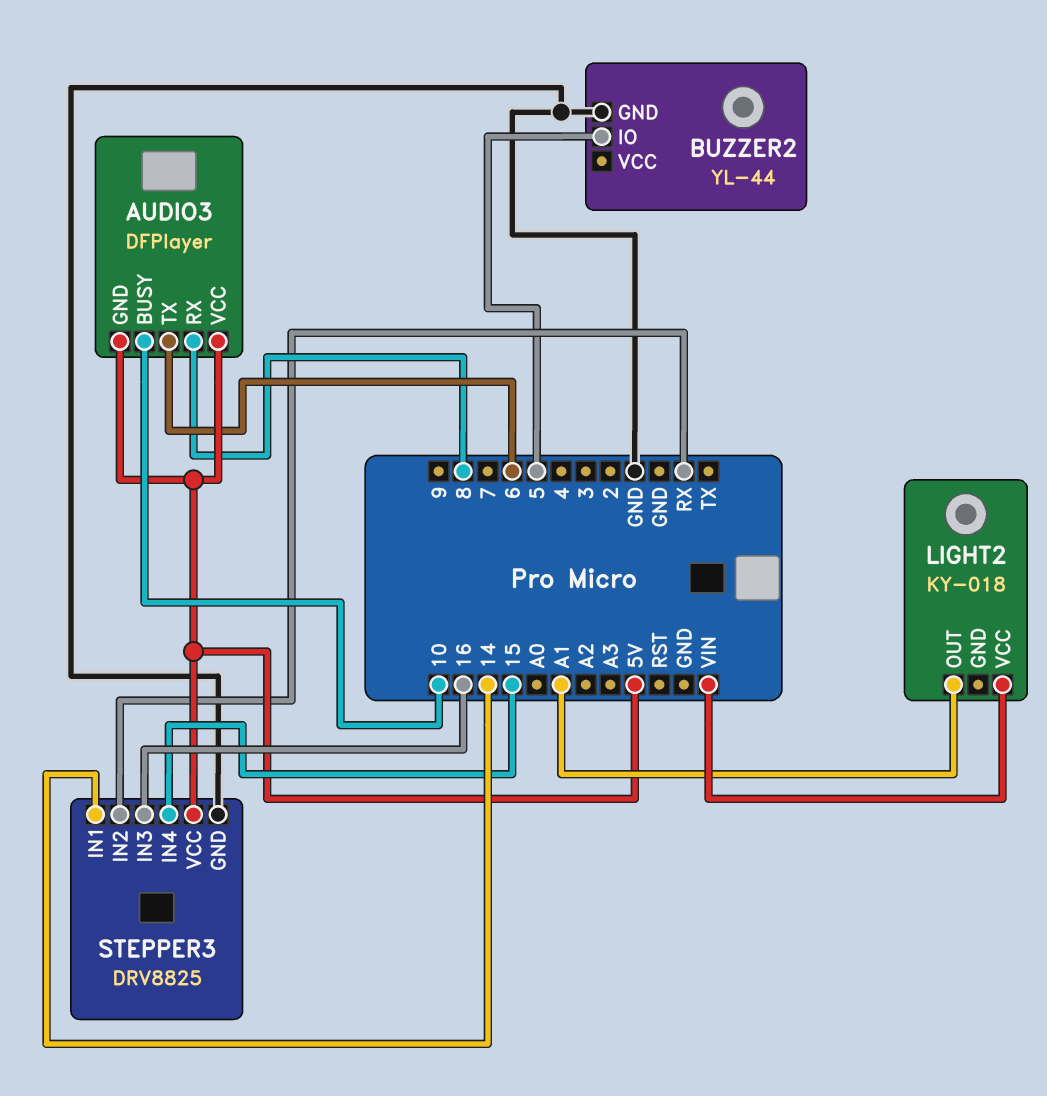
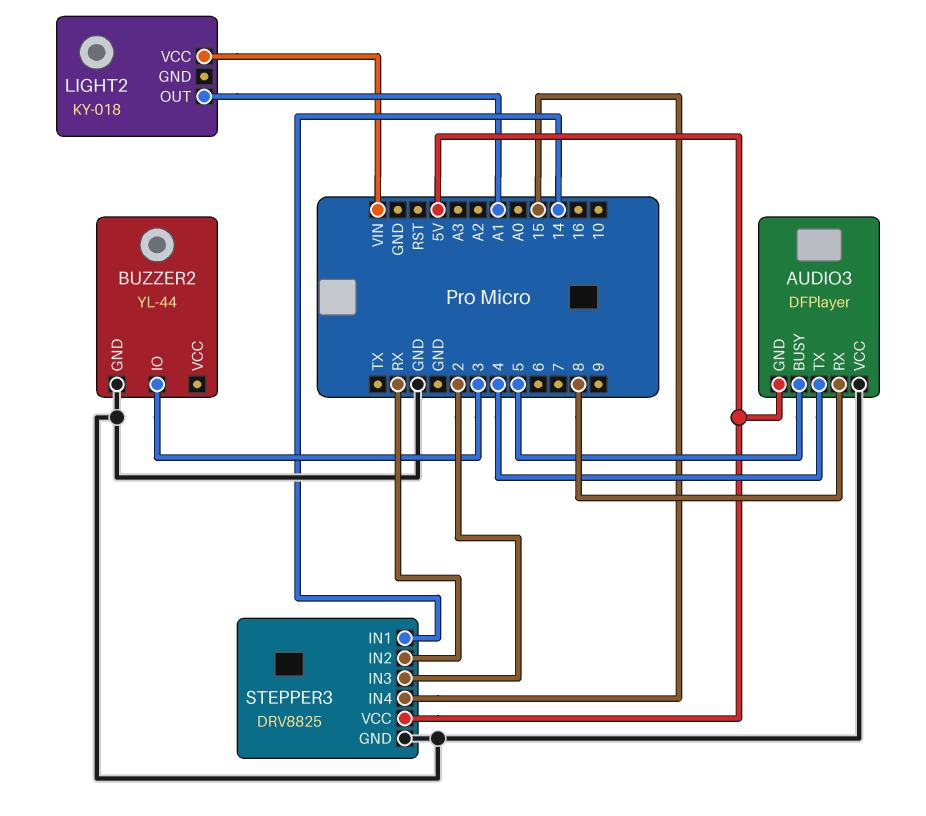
AUDIO3 pin BUSY: 10 -> 5
AUDIO3 pin TX: 6 -> 4
AUDIO3 pin VCC: 5V -> GND
BUZZER2 pin IO: 5 -> 3
STEPPER3 pin IN3: 16 -> 2

